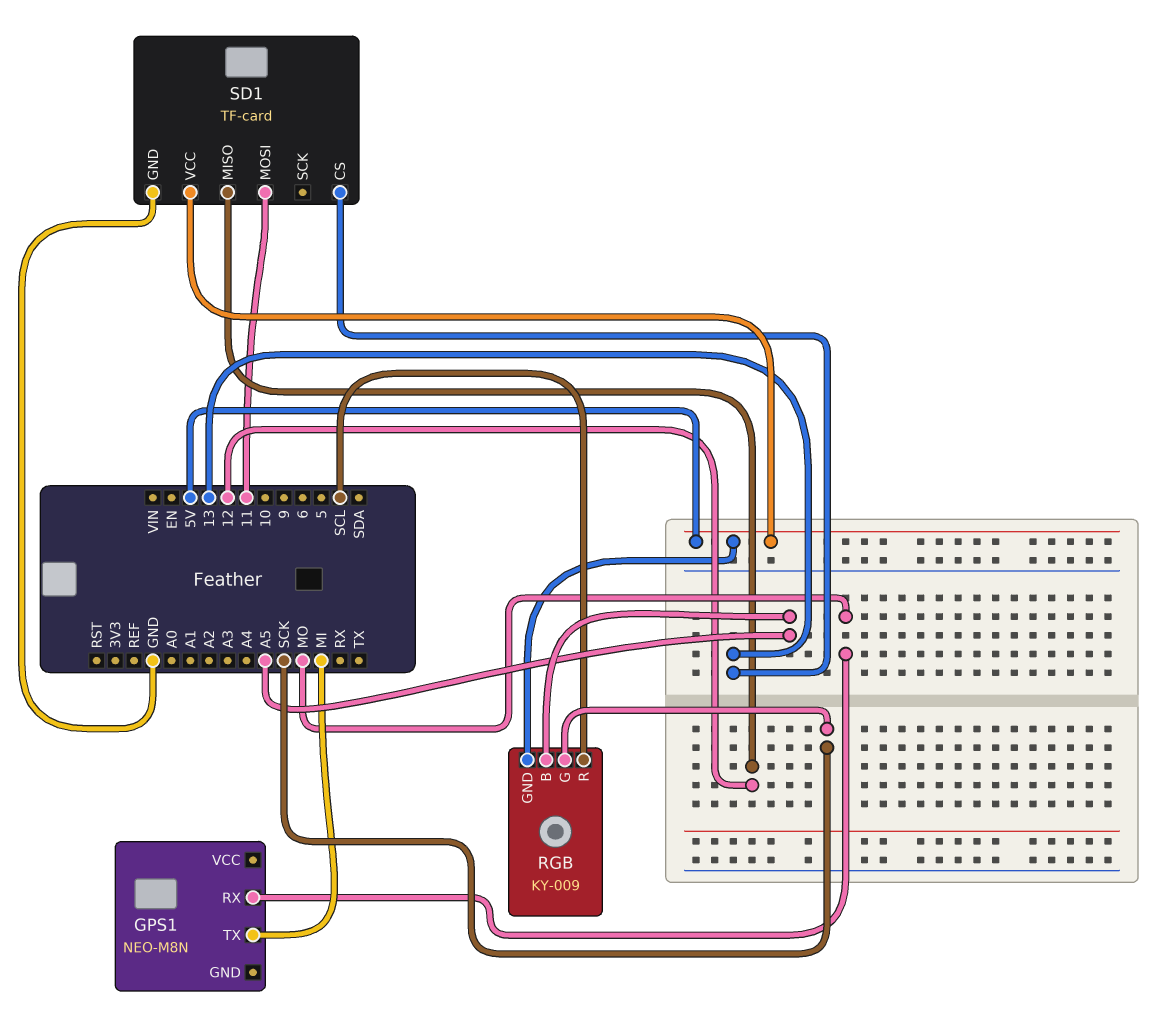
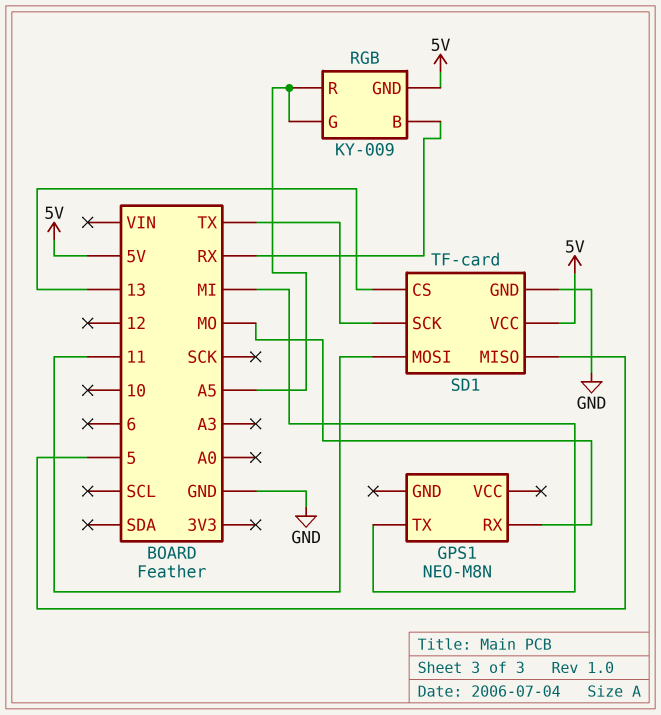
RGB pin B: A5 -> RX
RGB pin G: SCK -> A5
RGB pin R: SCL -> A5
SD1 pin MISO: 12 -> 5
SD1 pin SCK: none -> TX

